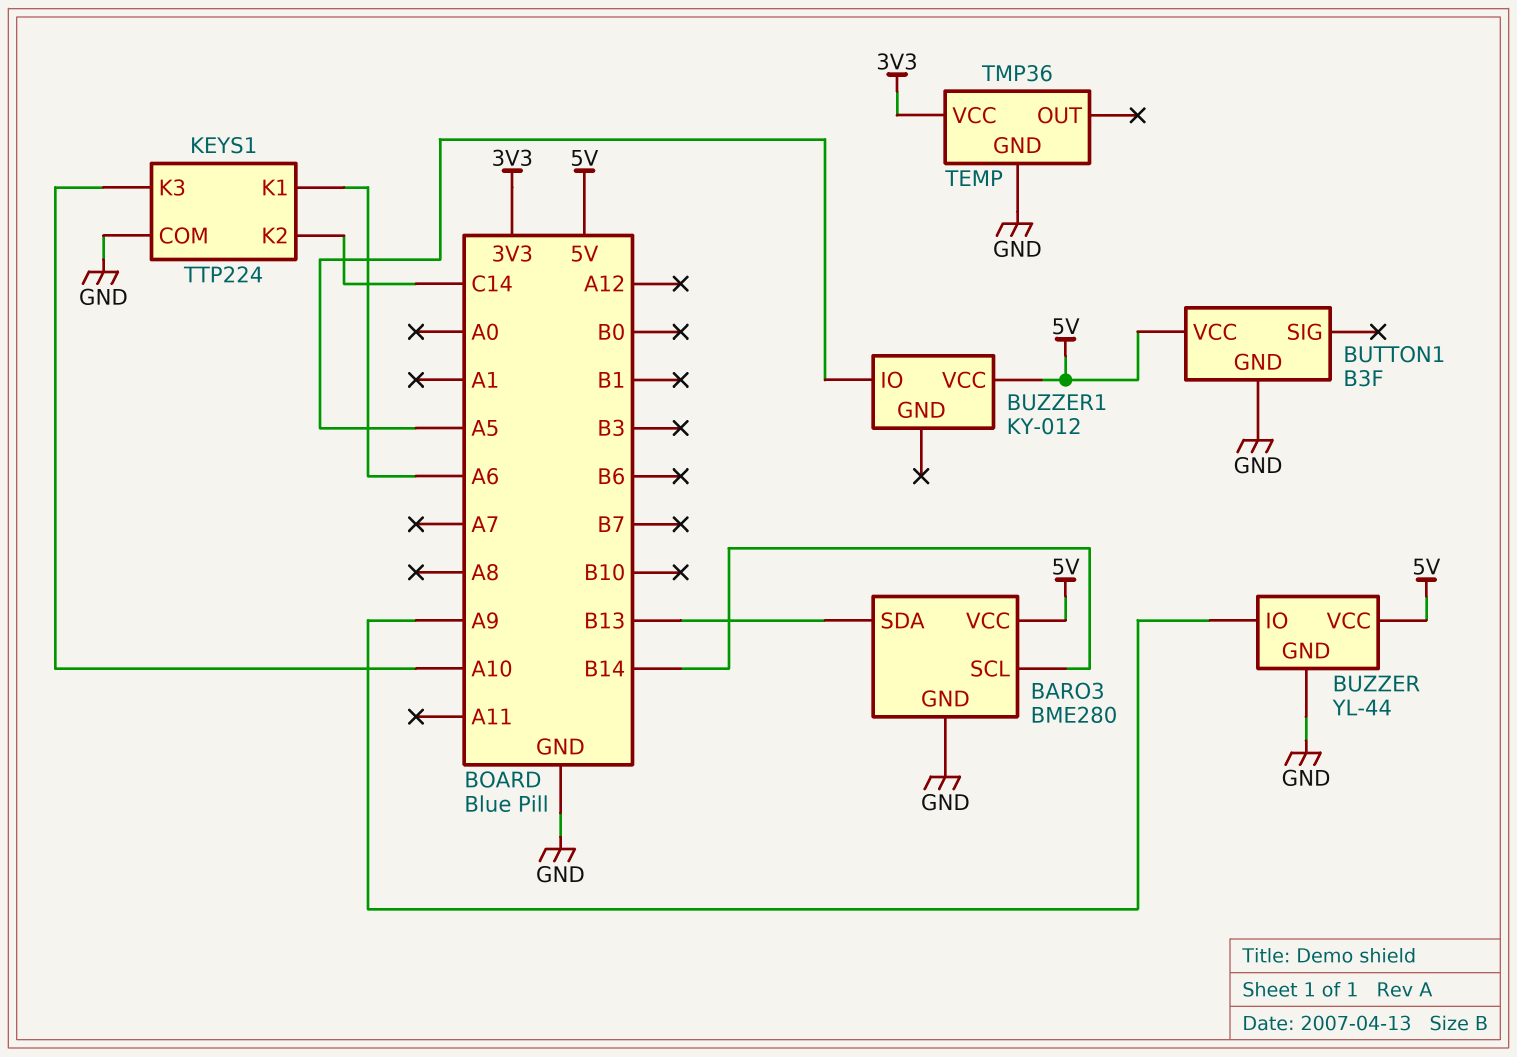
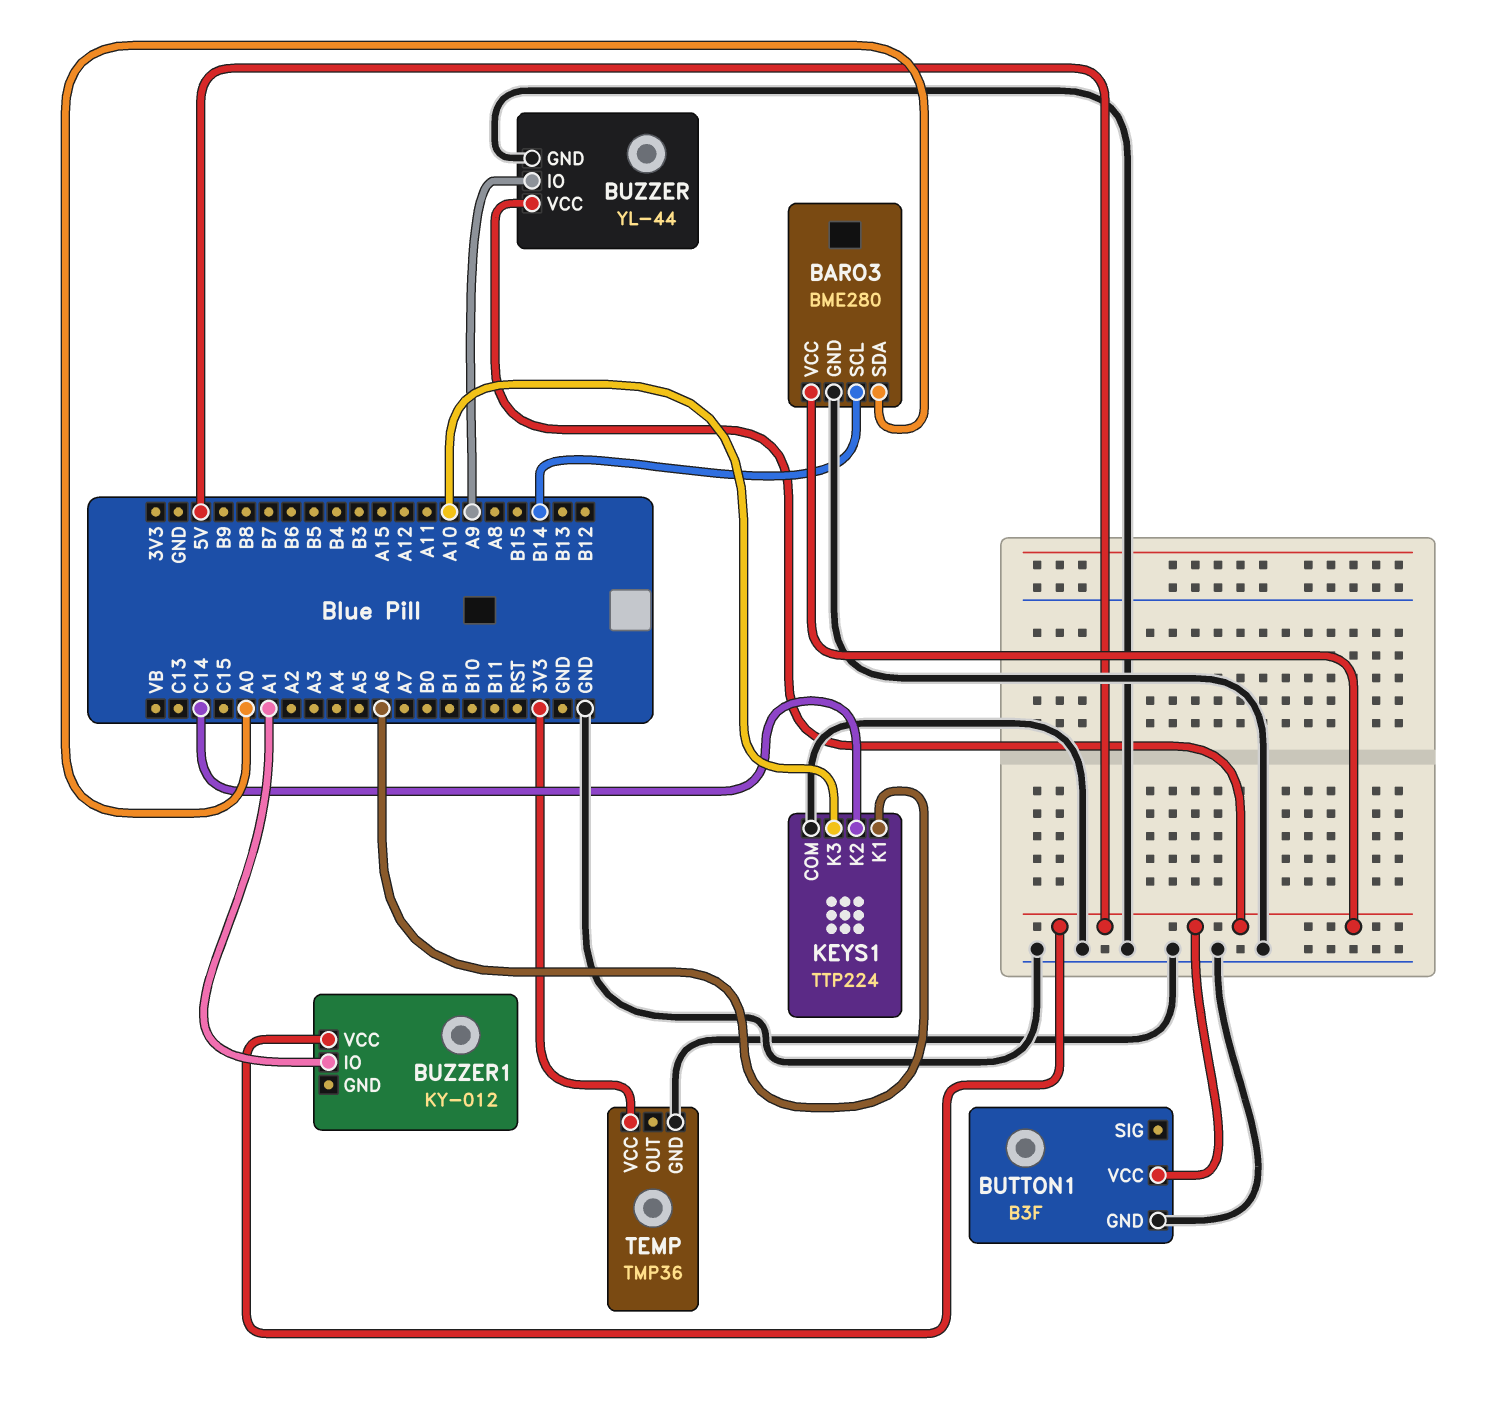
BARO3 pin SDA: B13 -> A0
BUZZER1 pin IO: A5 -> A1

